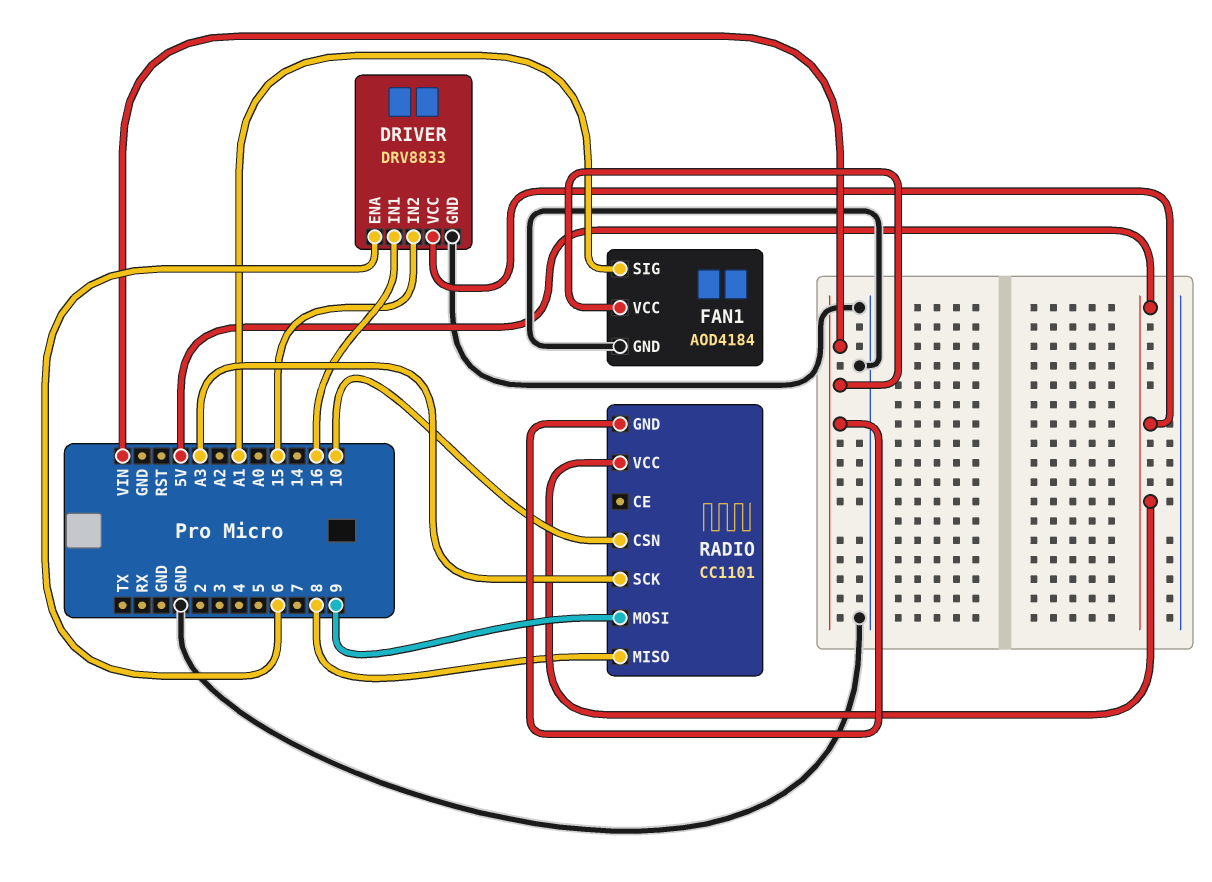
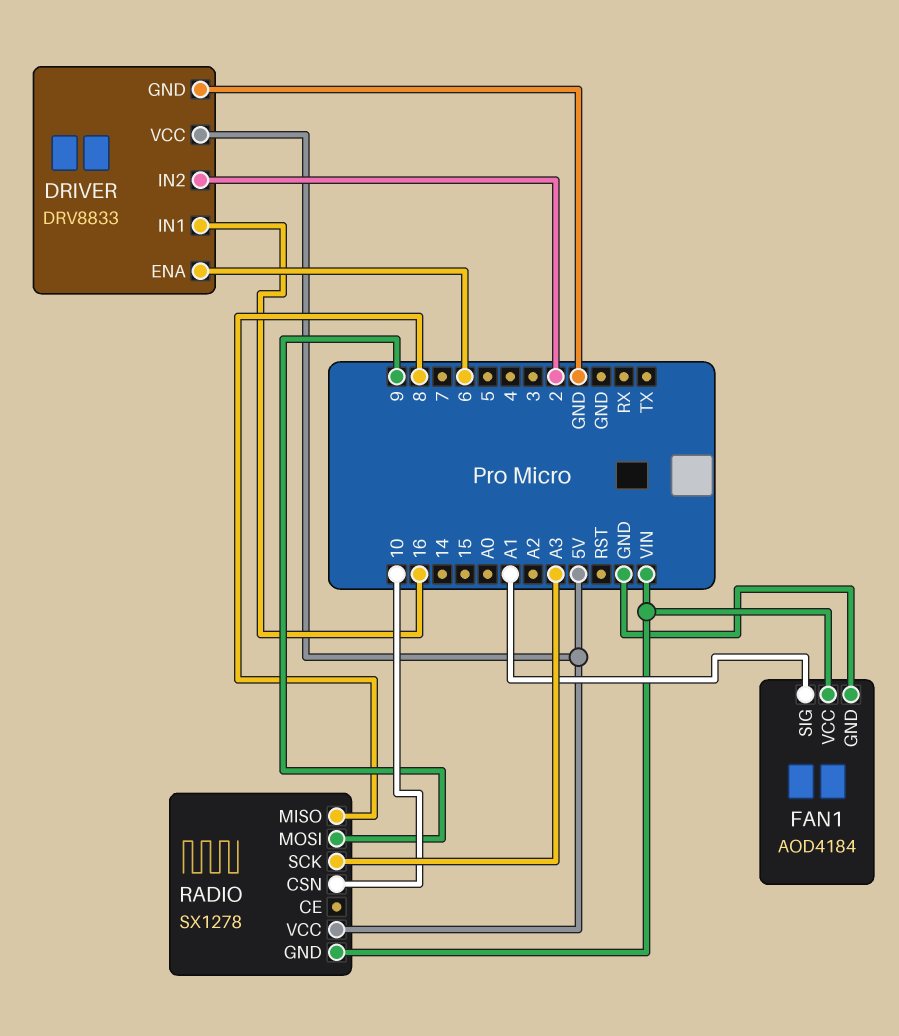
DRIVER pin IN2: 15 -> 2
RADIO: CC1101 -> SX1278

